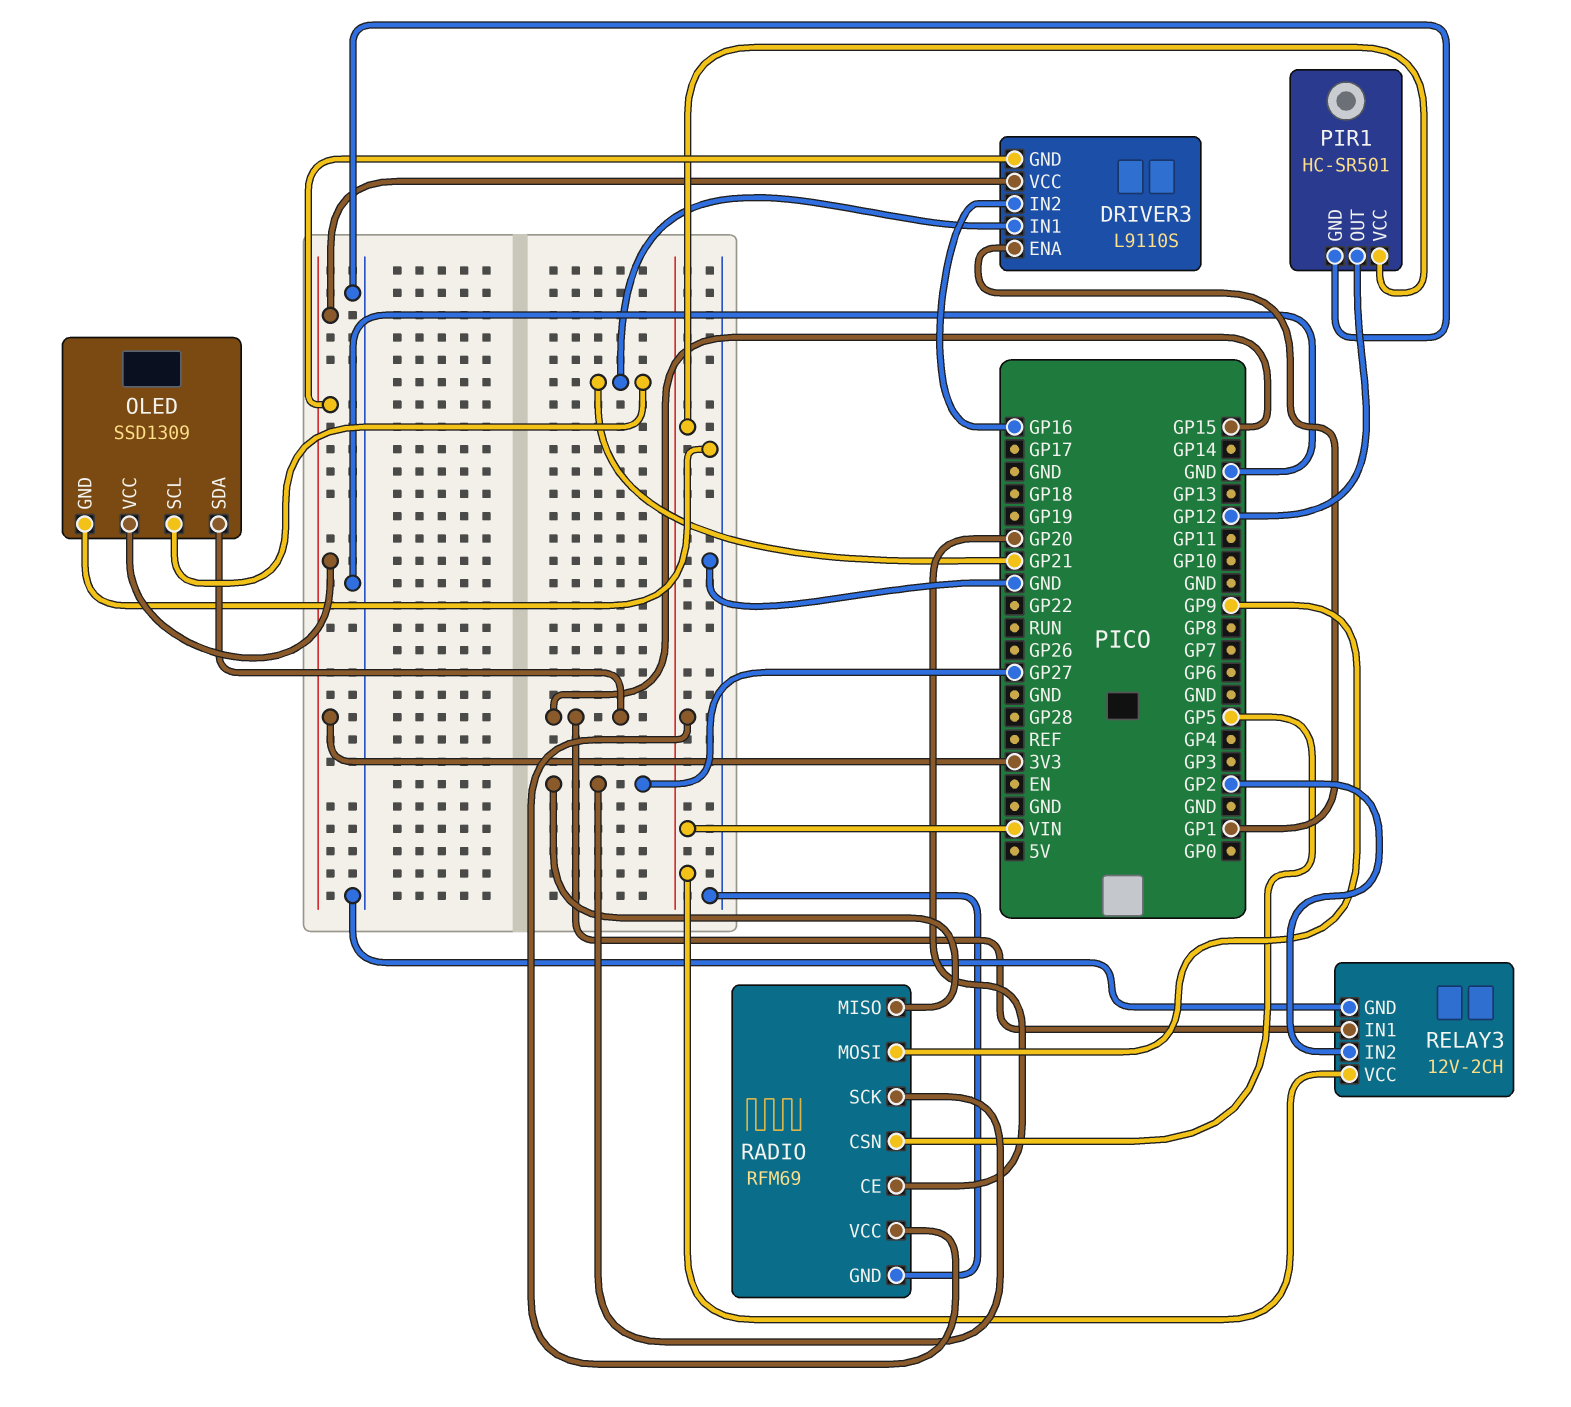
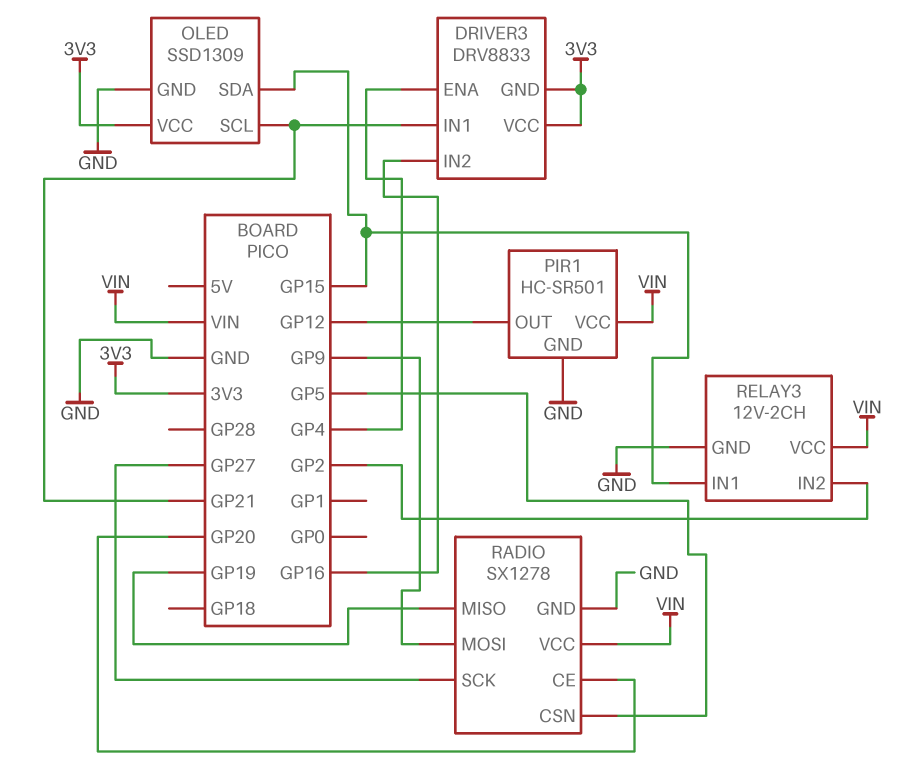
DRIVER3: L9110S -> DRV8833
DRIVER3 pin ENA: GP1 -> GP4
RADIO: RFM69 -> SX1278
RADIO pin MISO: GP27 -> GP19

